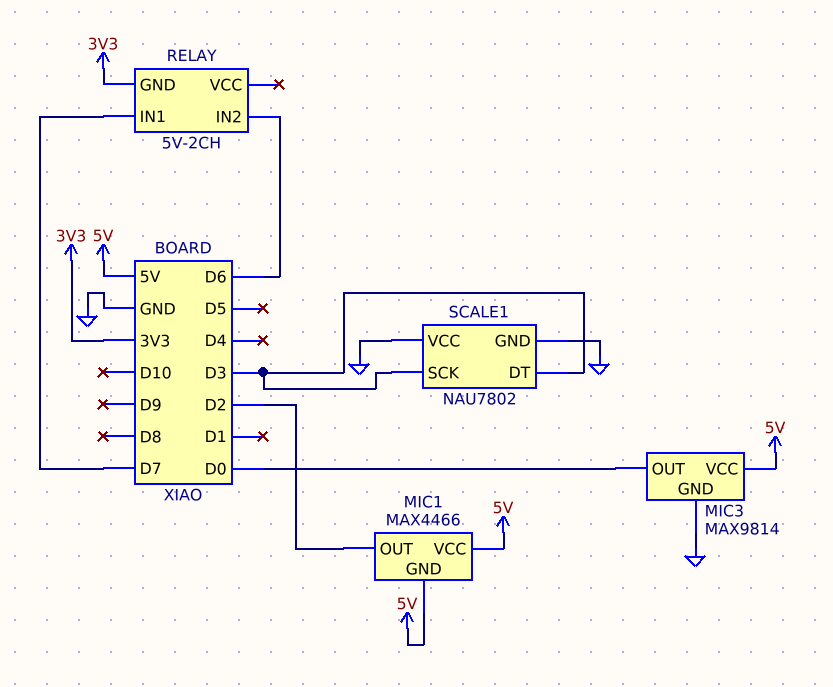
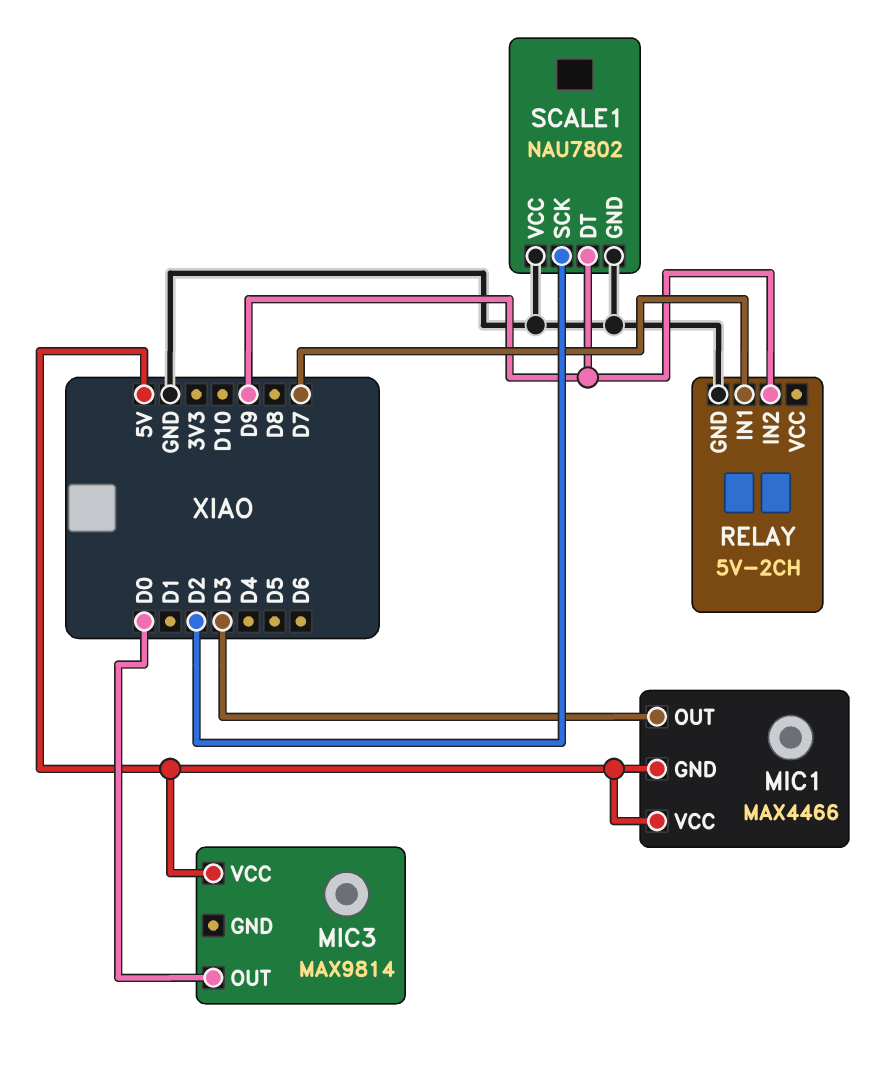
MIC1 pin OUT: D2 -> D3
MIC3 pin GND: GND -> none
RELAY pin GND: 3V3 -> GND
RELAY pin IN2: D6 -> D9
SCALE1 pin DT: D3 -> D9
SCALE1 pin SCK: D3 -> D2

